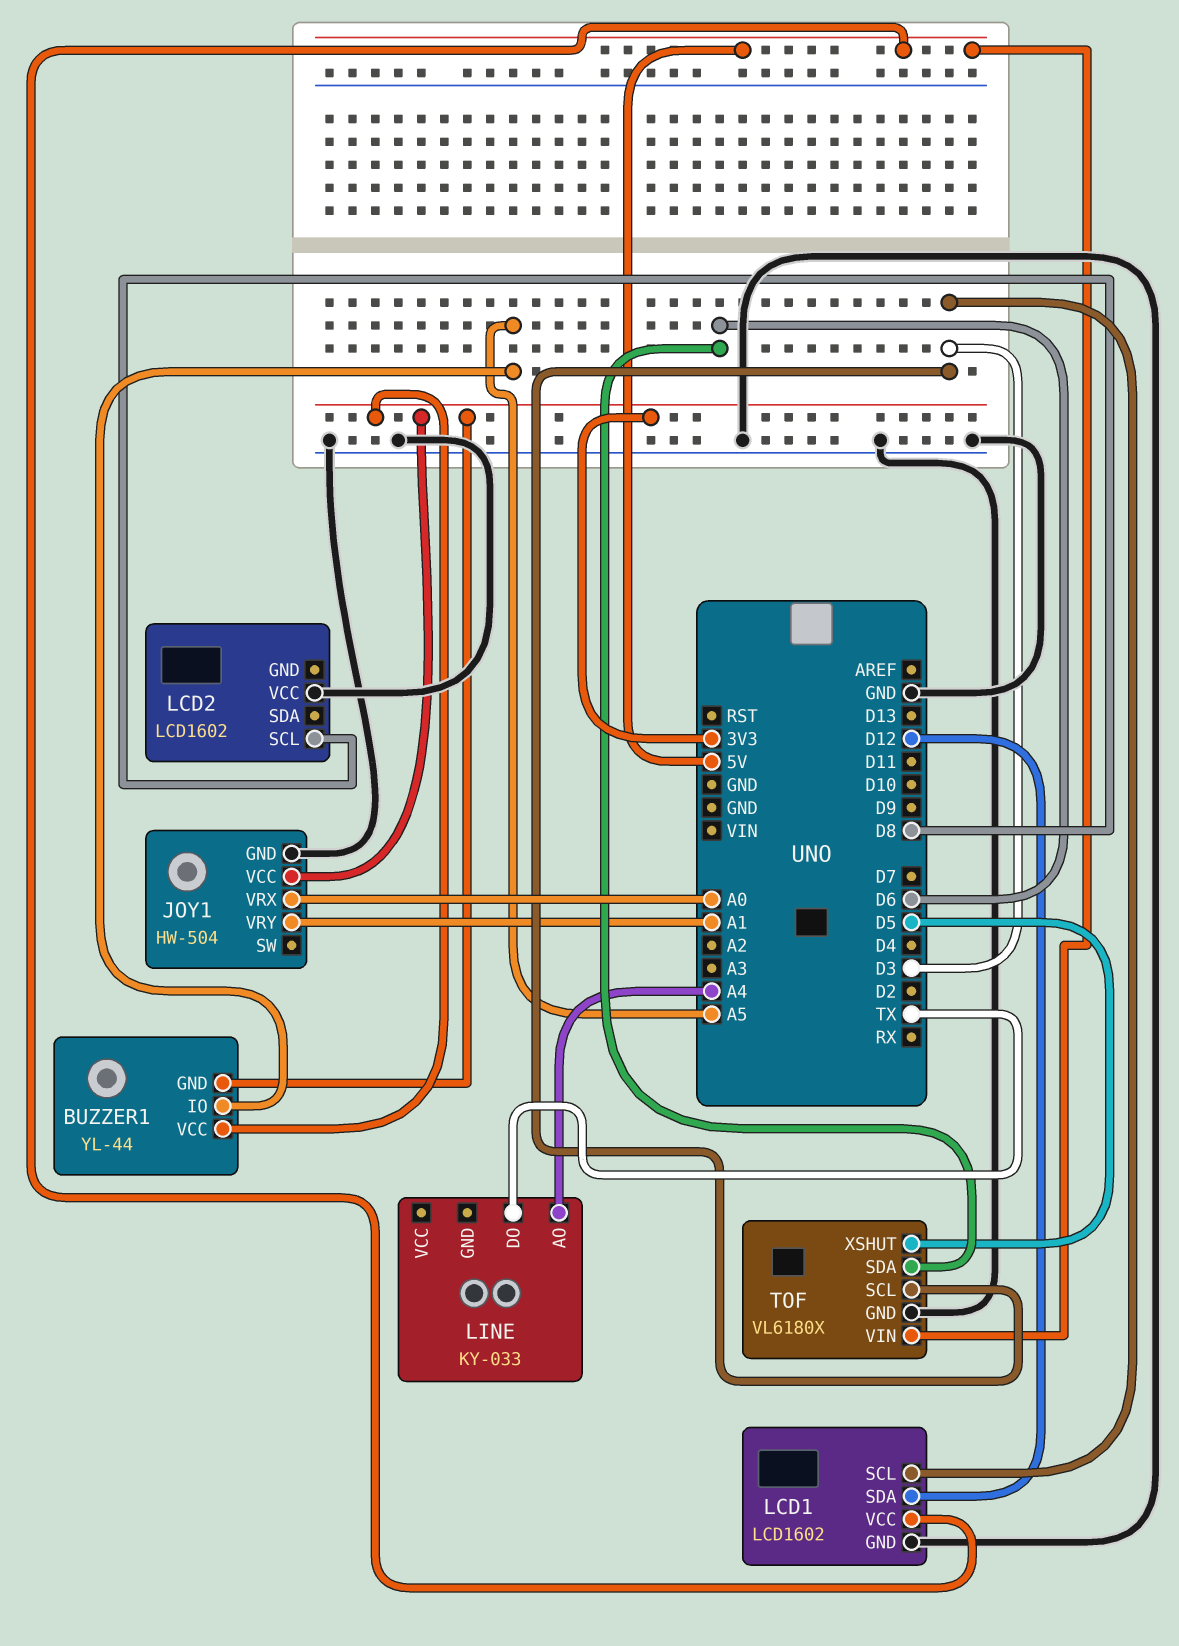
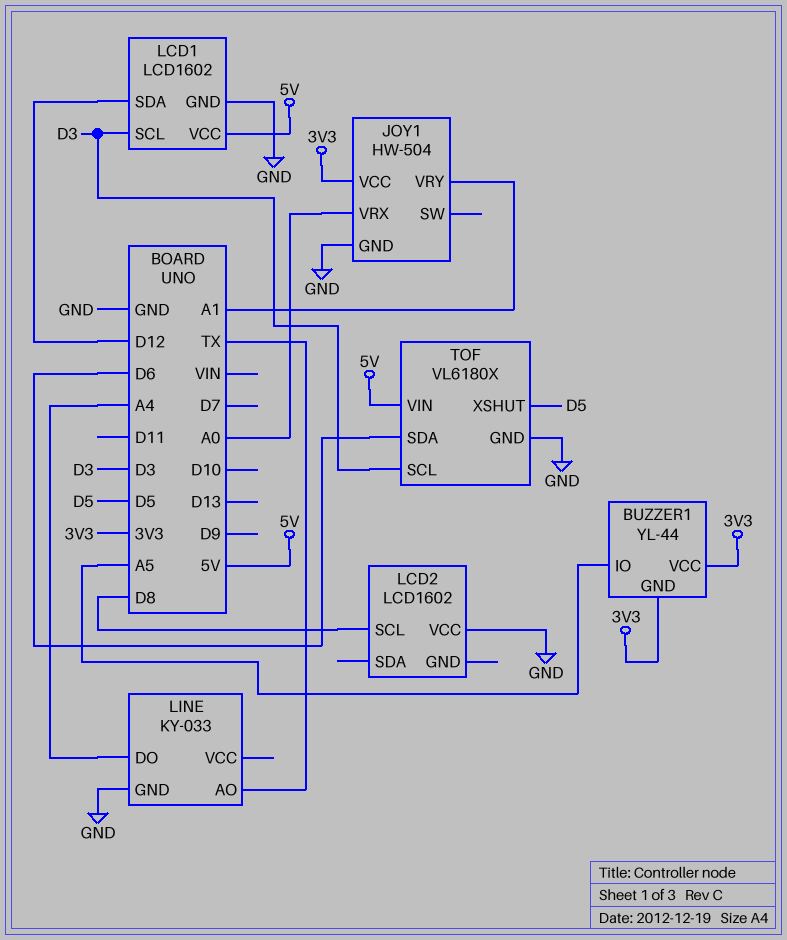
LINE pin AO: A4 -> TX
LINE pin DO: TX -> A4
LINE pin GND: none -> GND

